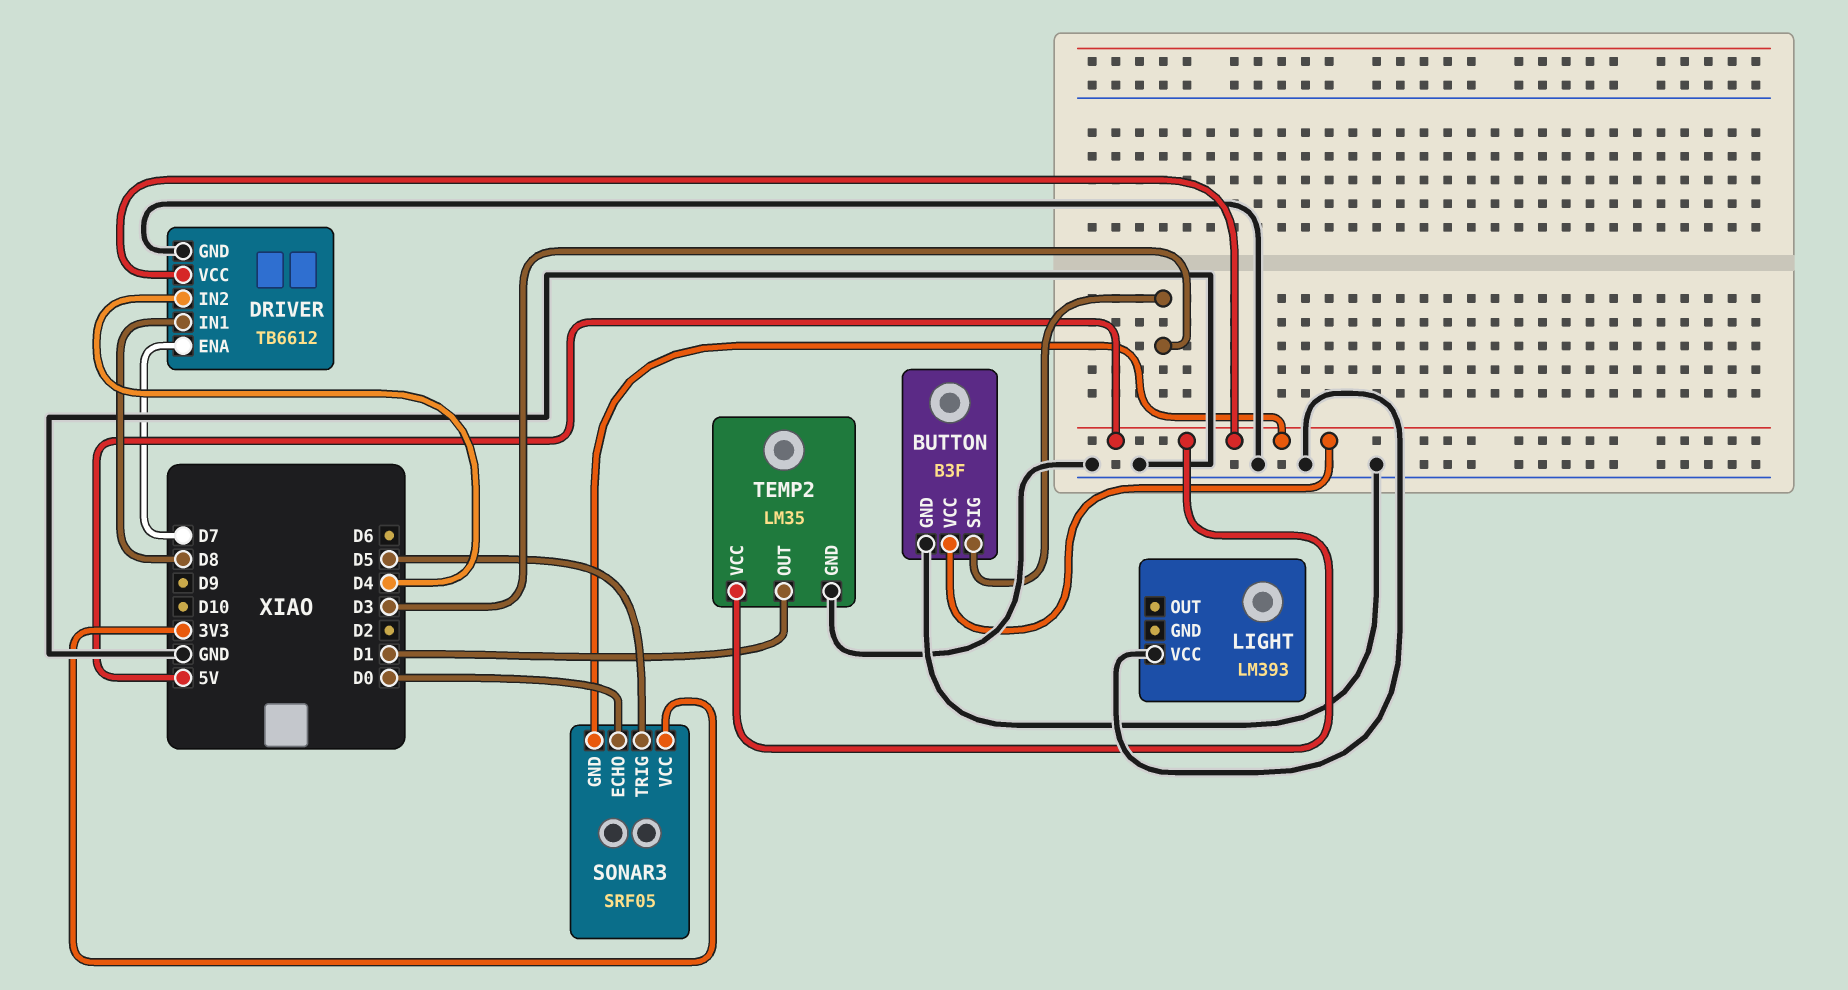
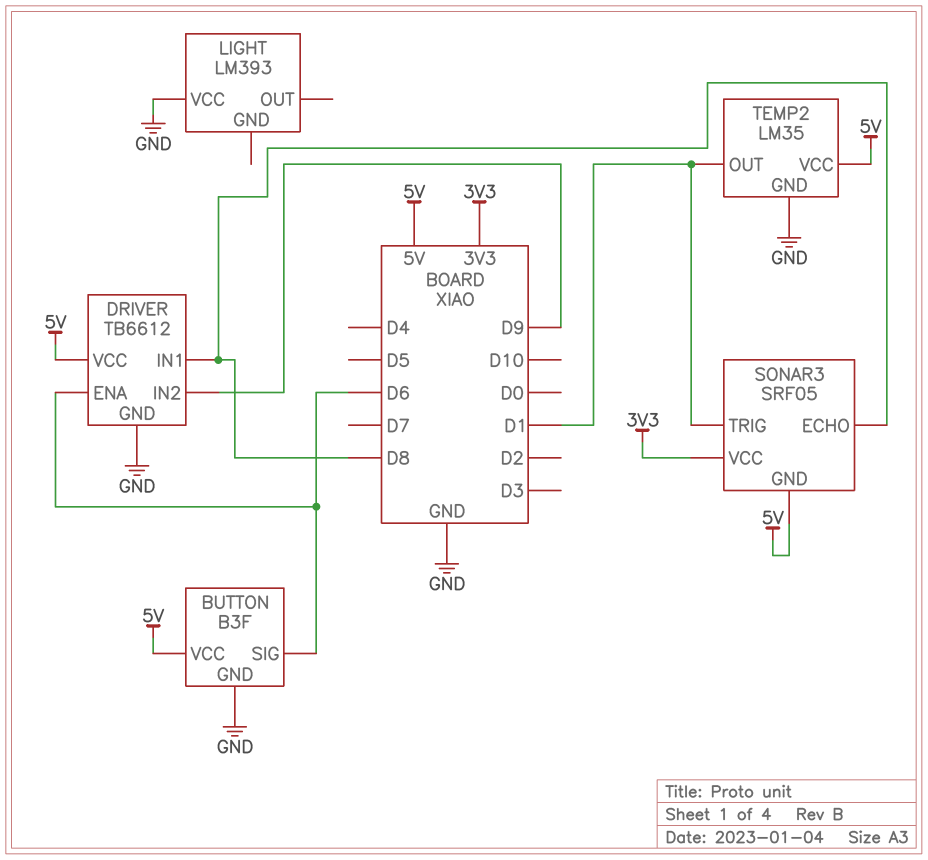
BUTTON pin SIG: D3 -> D6
DRIVER pin ENA: D7 -> D6
DRIVER pin IN2: D4 -> D9
SONAR3 pin ECHO: D0 -> D8
SONAR3 pin TRIG: D5 -> D1

